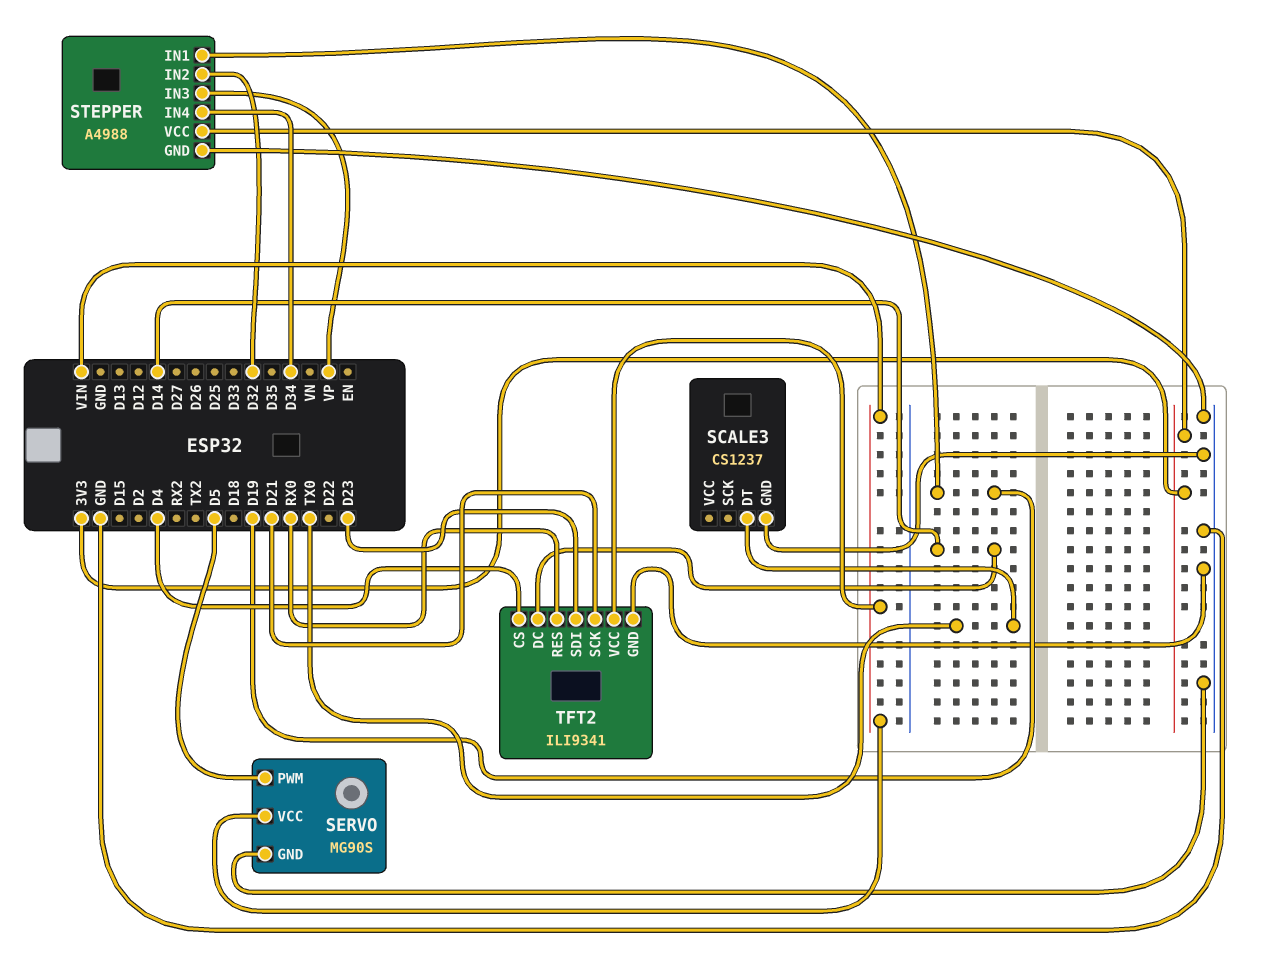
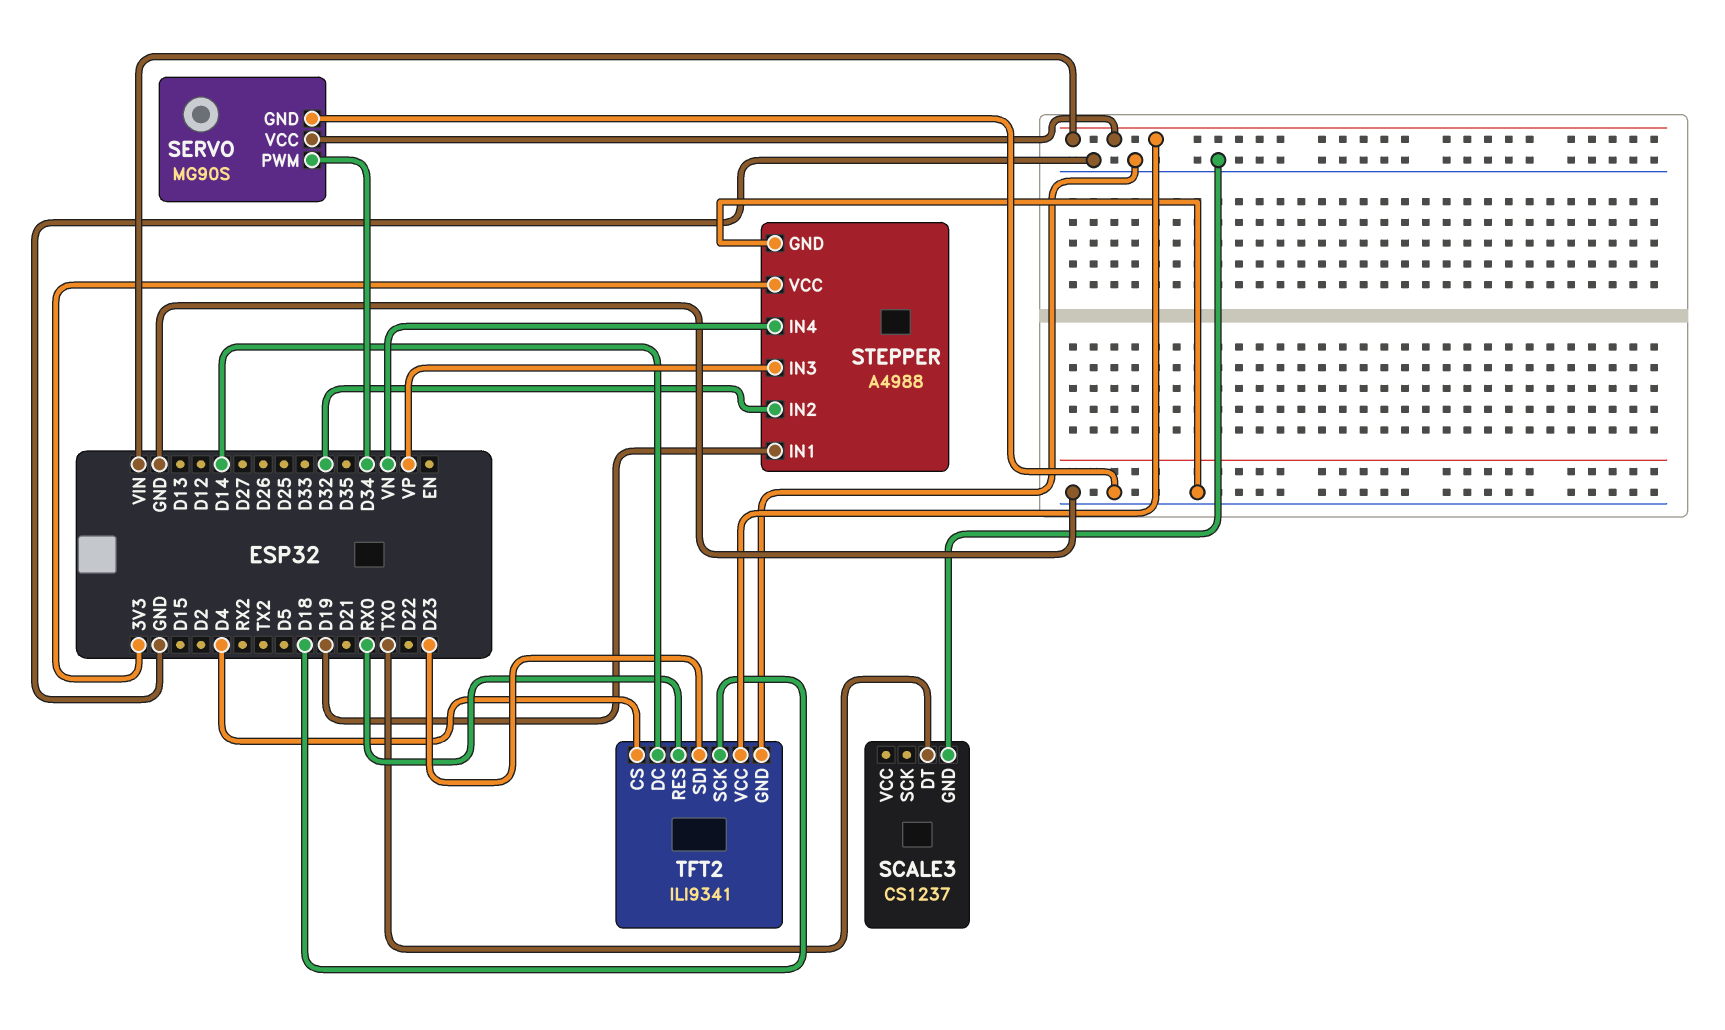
SERVO pin PWM: D5 -> D34
STEPPER pin IN4: D34 -> VN
TFT2 pin SCK: D21 -> D18

